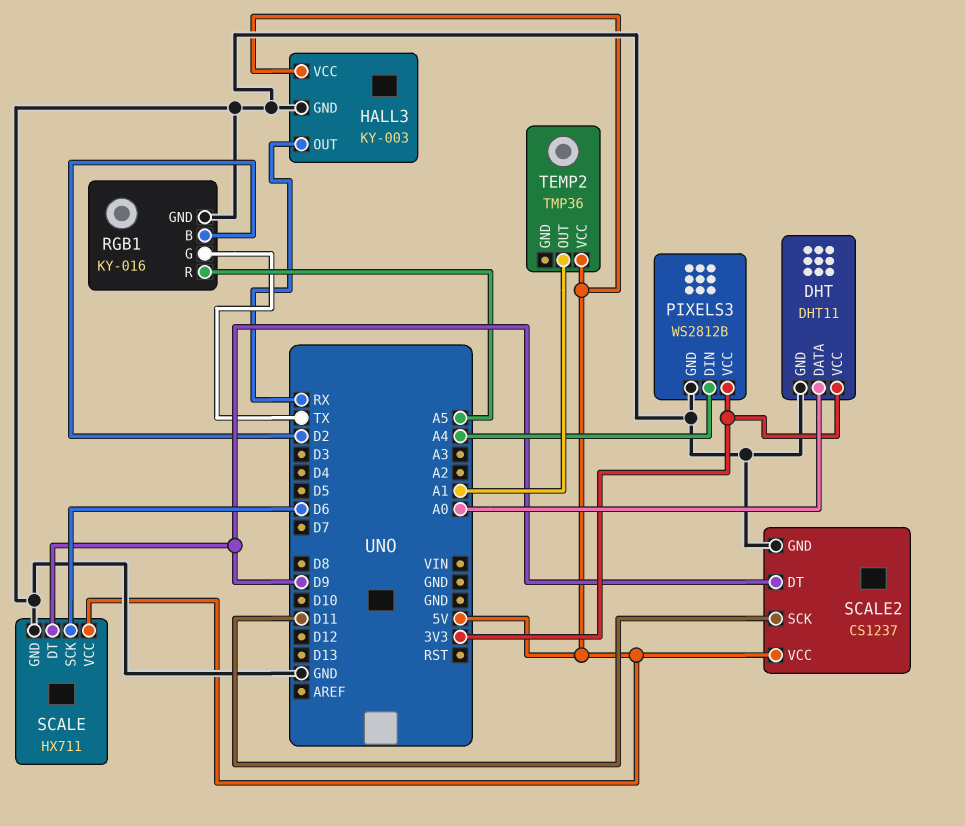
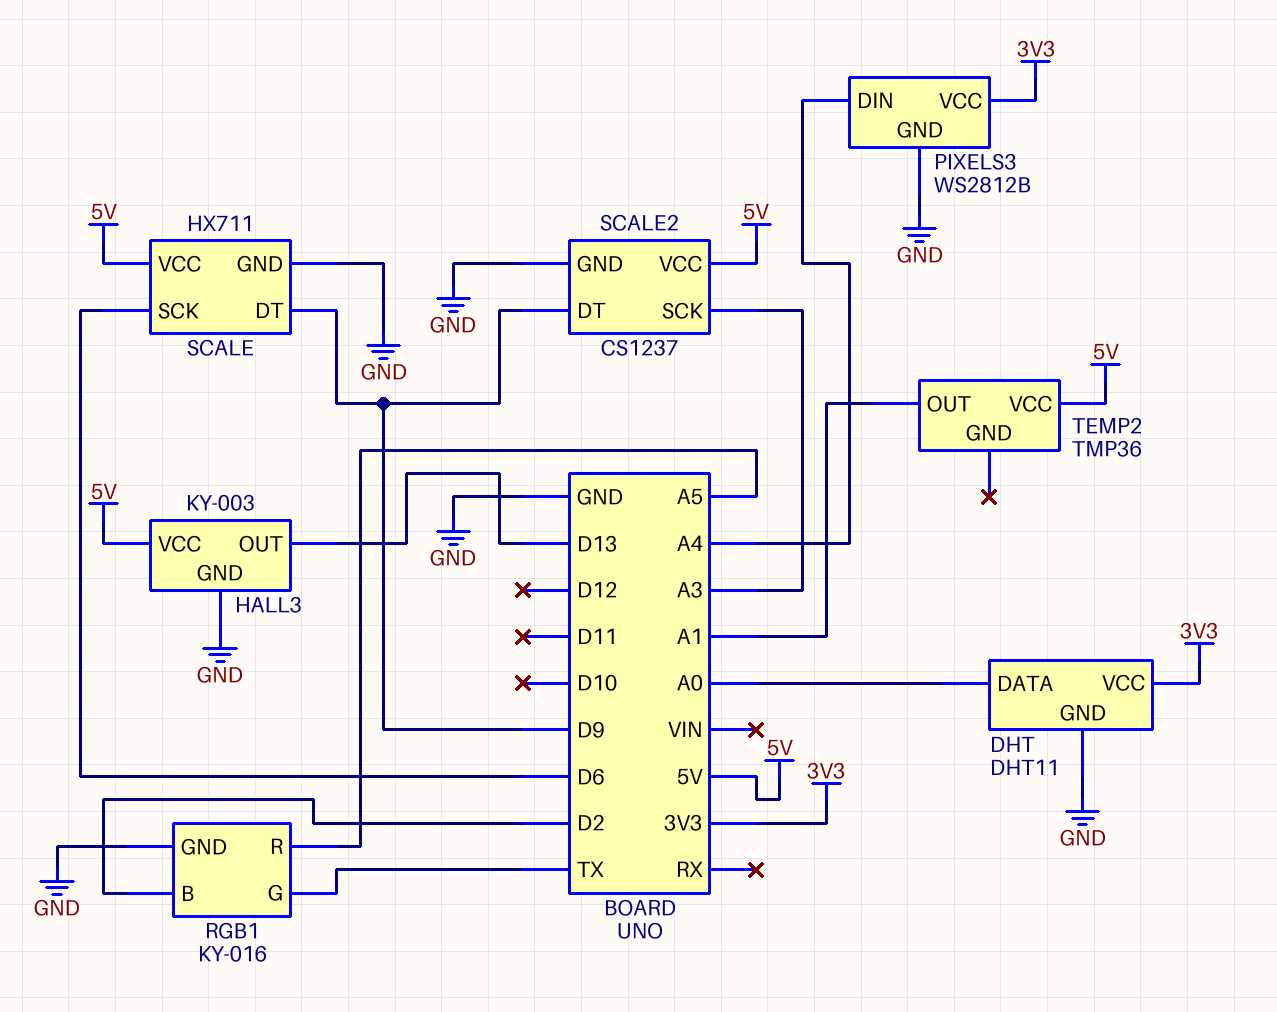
HALL3 pin OUT: RX -> D13
SCALE2 pin SCK: D11 -> A3

